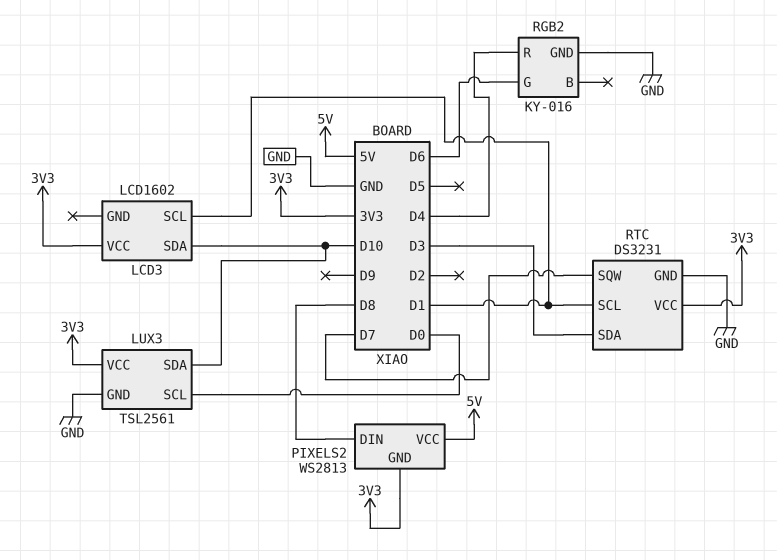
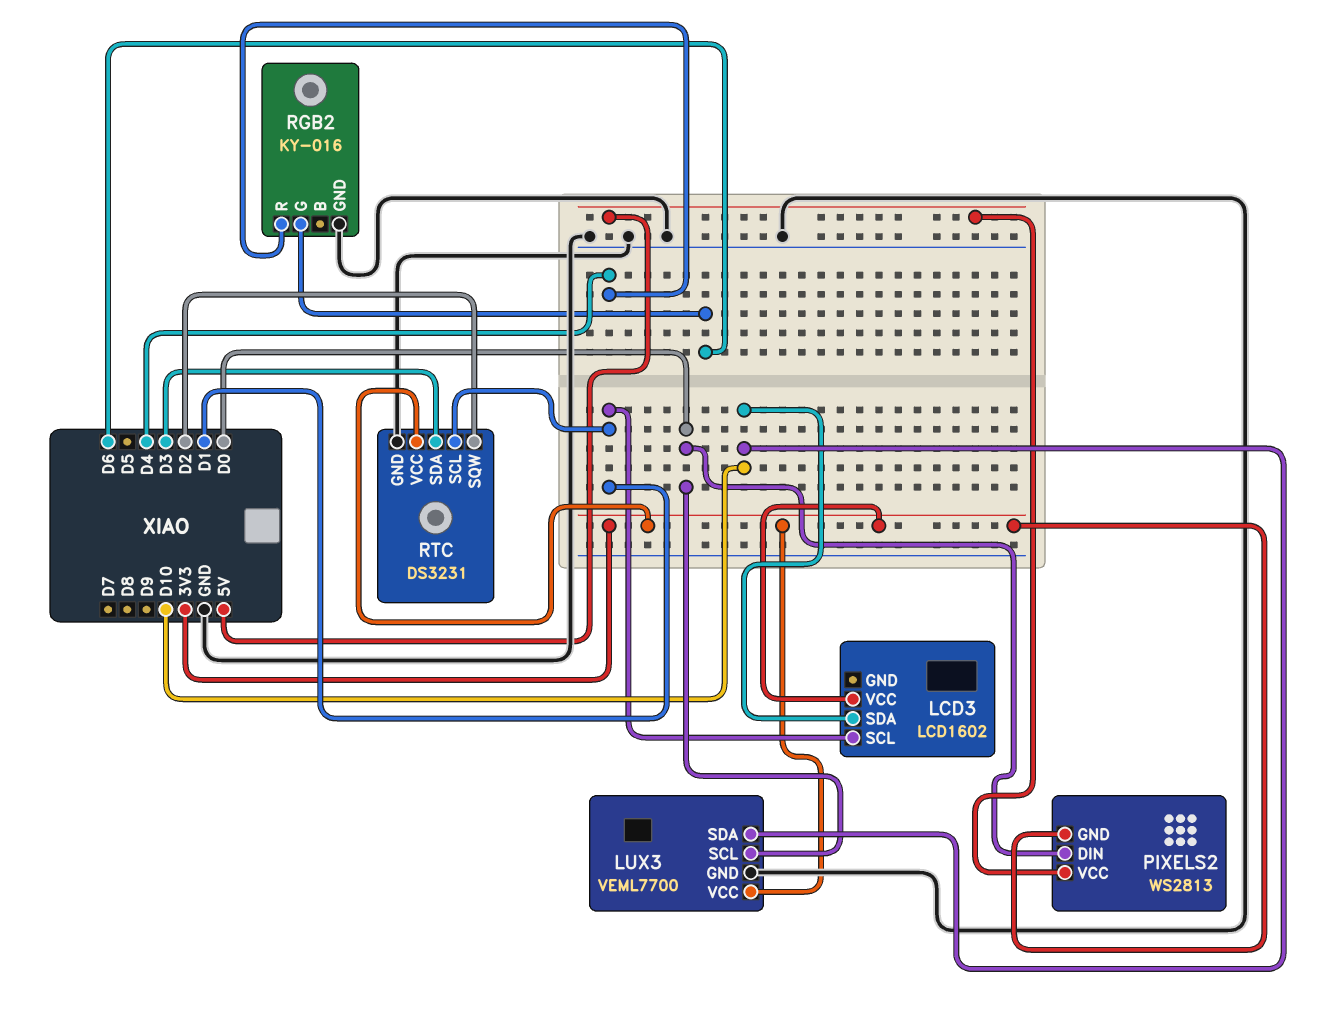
LUX3: TSL2561 -> VEML7700
PIXELS2 pin DIN: D8 -> D0
RTC pin SQW: D7 -> D2

